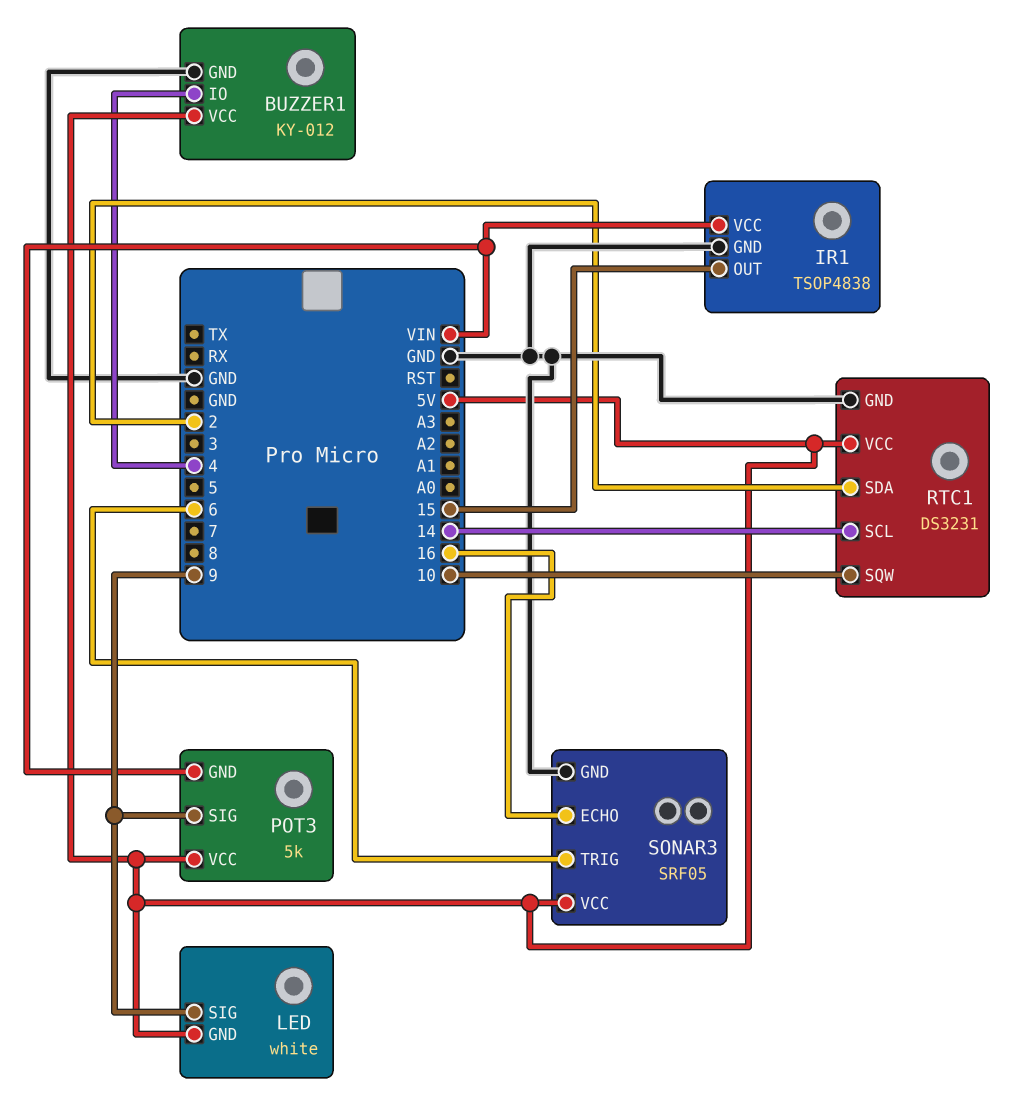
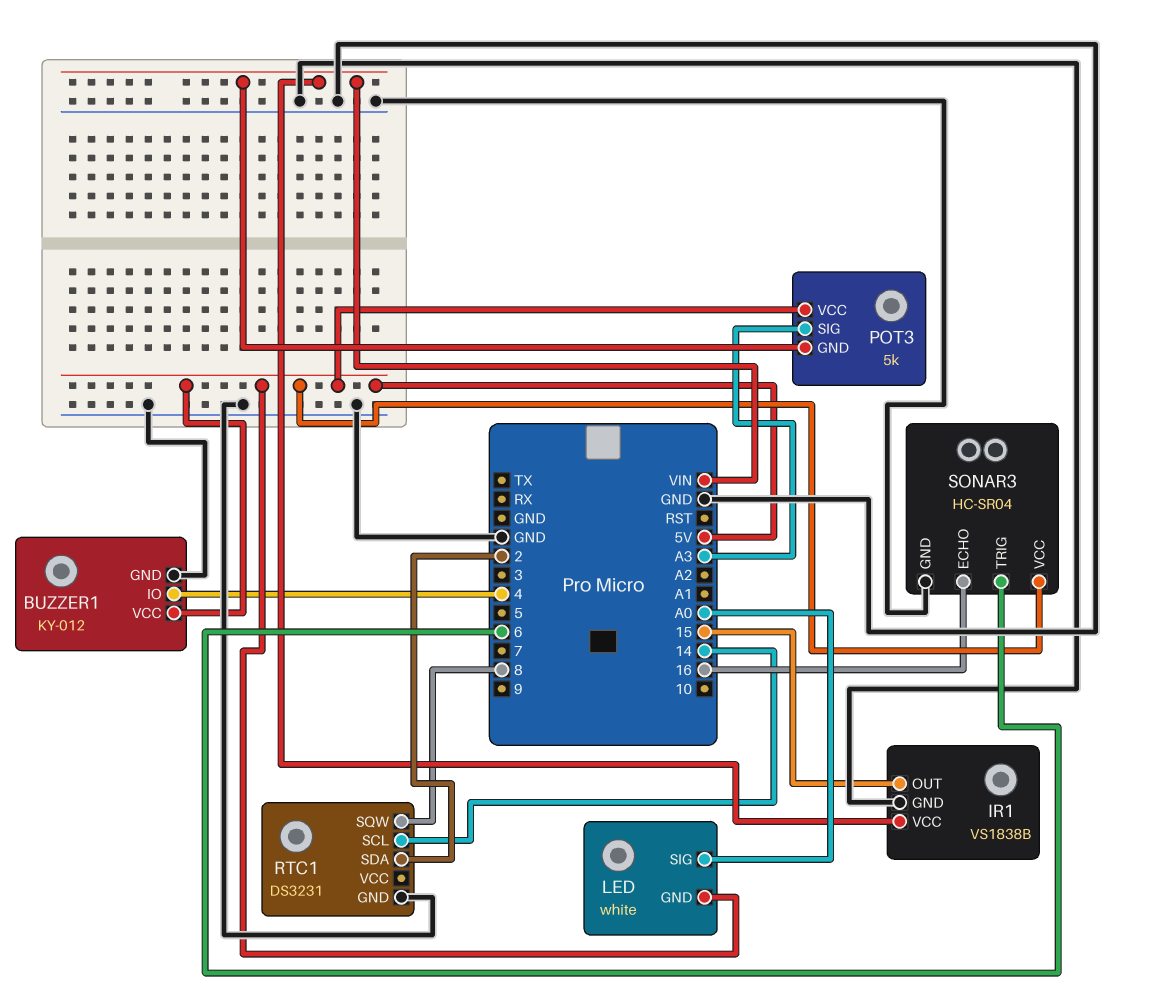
IR1: TSOP4838 -> VS1838B
LED pin SIG: 9 -> A0
POT3 pin SIG: 9 -> A3
RTC1 pin SQW: 10 -> 8
RTC1 pin VCC: 5V -> none
SONAR3: SRF05 -> HC-SR04

